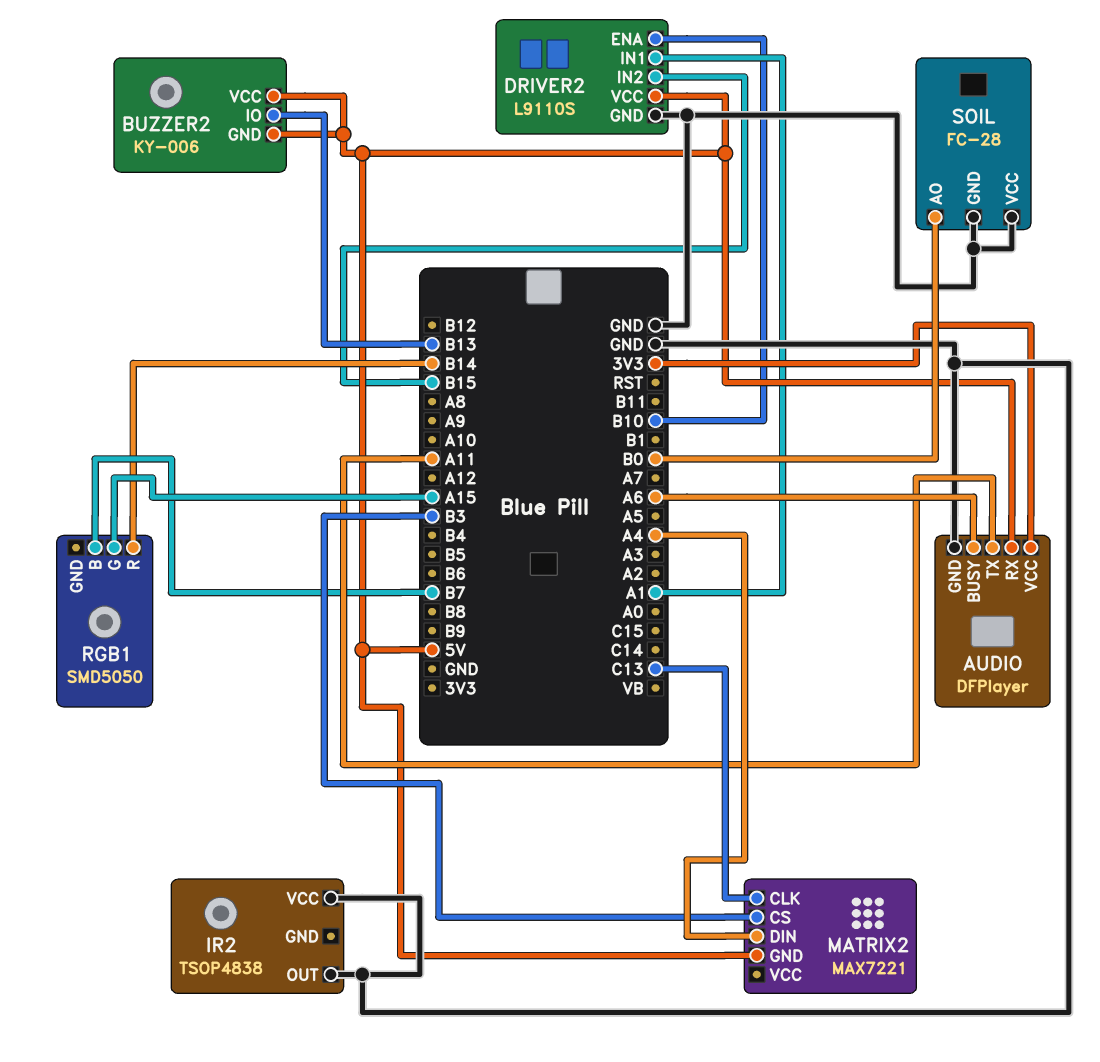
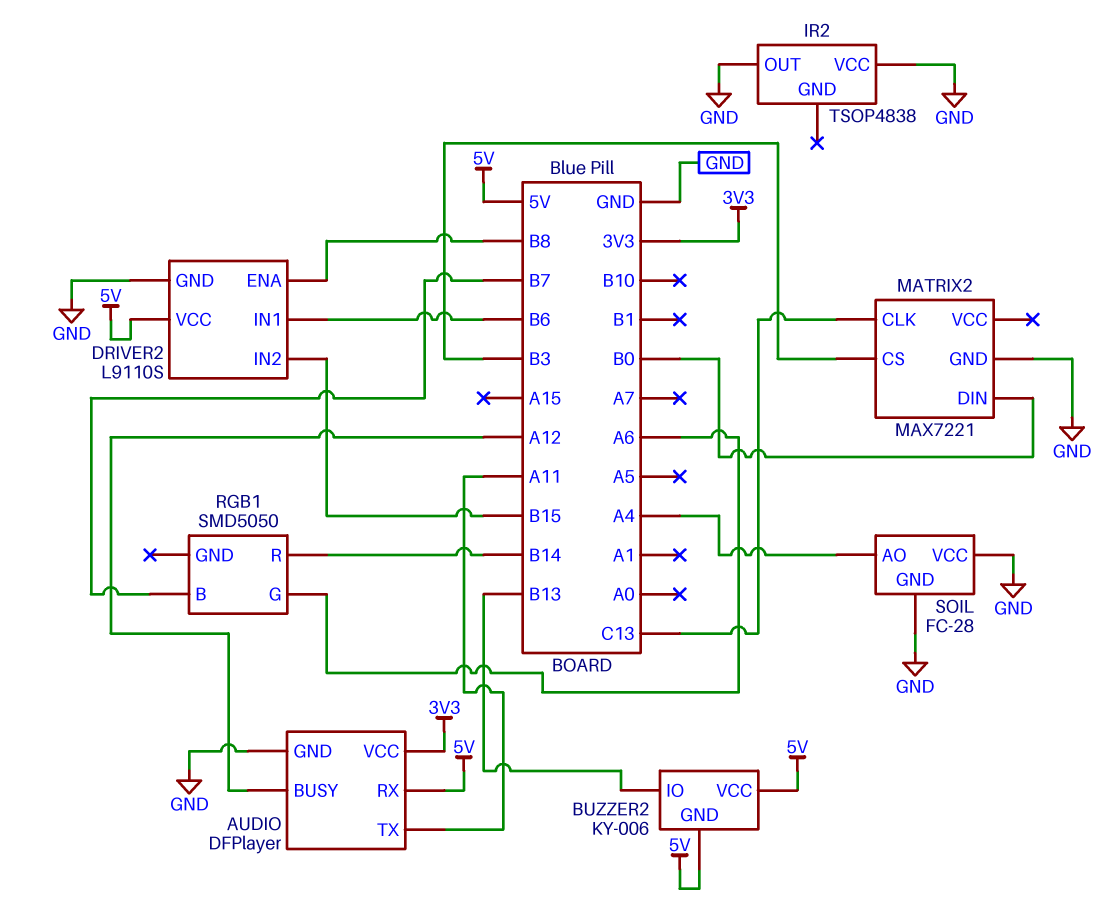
AUDIO pin BUSY: A6 -> A12
DRIVER2 pin ENA: B10 -> B8
DRIVER2 pin IN1: A1 -> B6
MATRIX2 pin DIN: A4 -> B0
MATRIX2 pin GND: 5V -> GND
RGB1 pin G: A15 -> A6
SOIL pin AO: B0 -> A4

